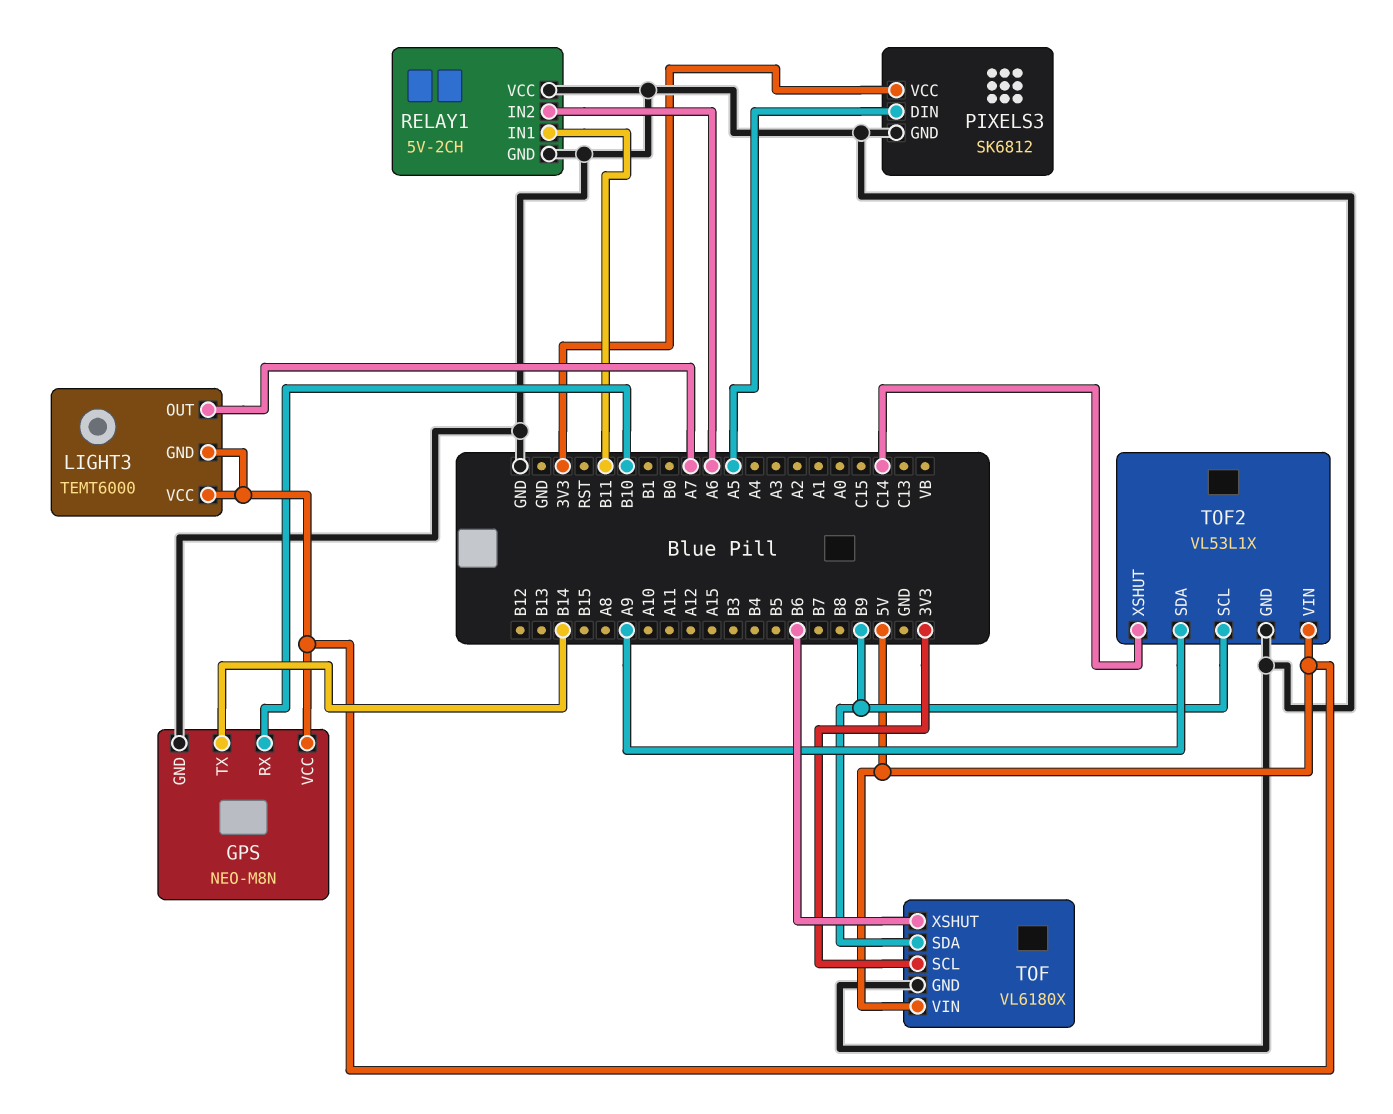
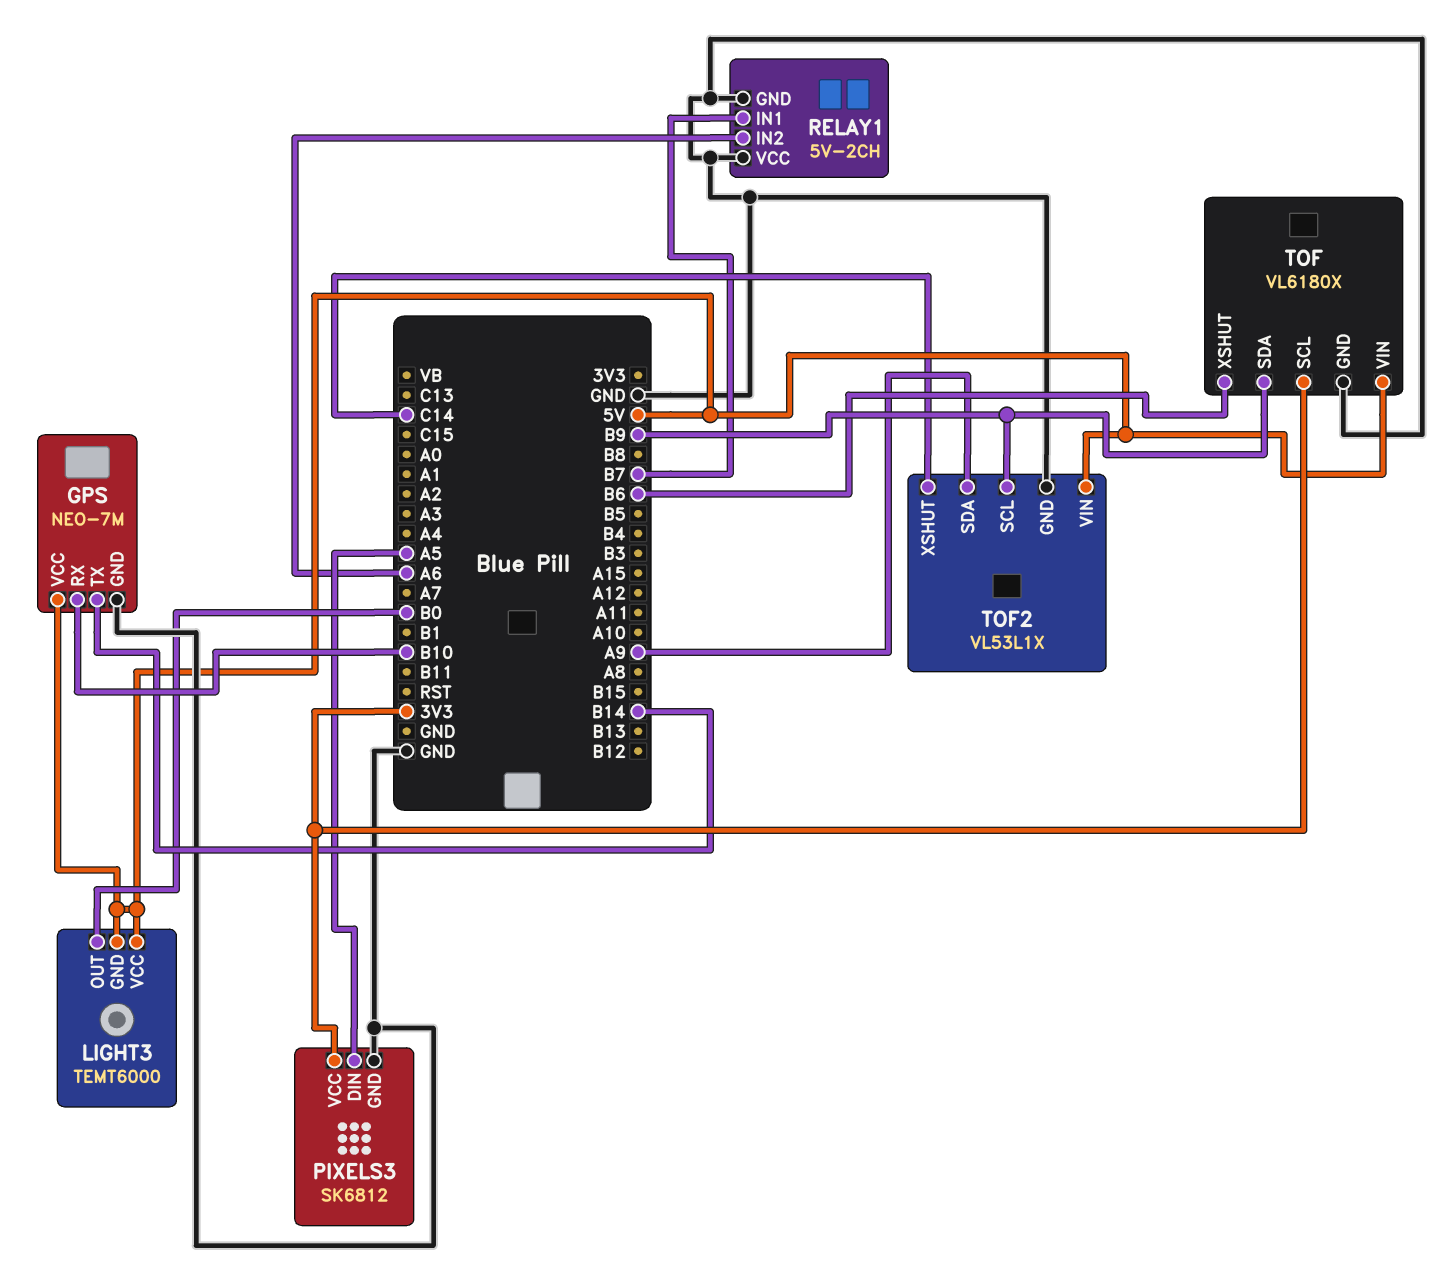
GPS: NEO-M8N -> NEO-7M
LIGHT3 pin OUT: A7 -> B0
RELAY1 pin IN1: B11 -> B7

